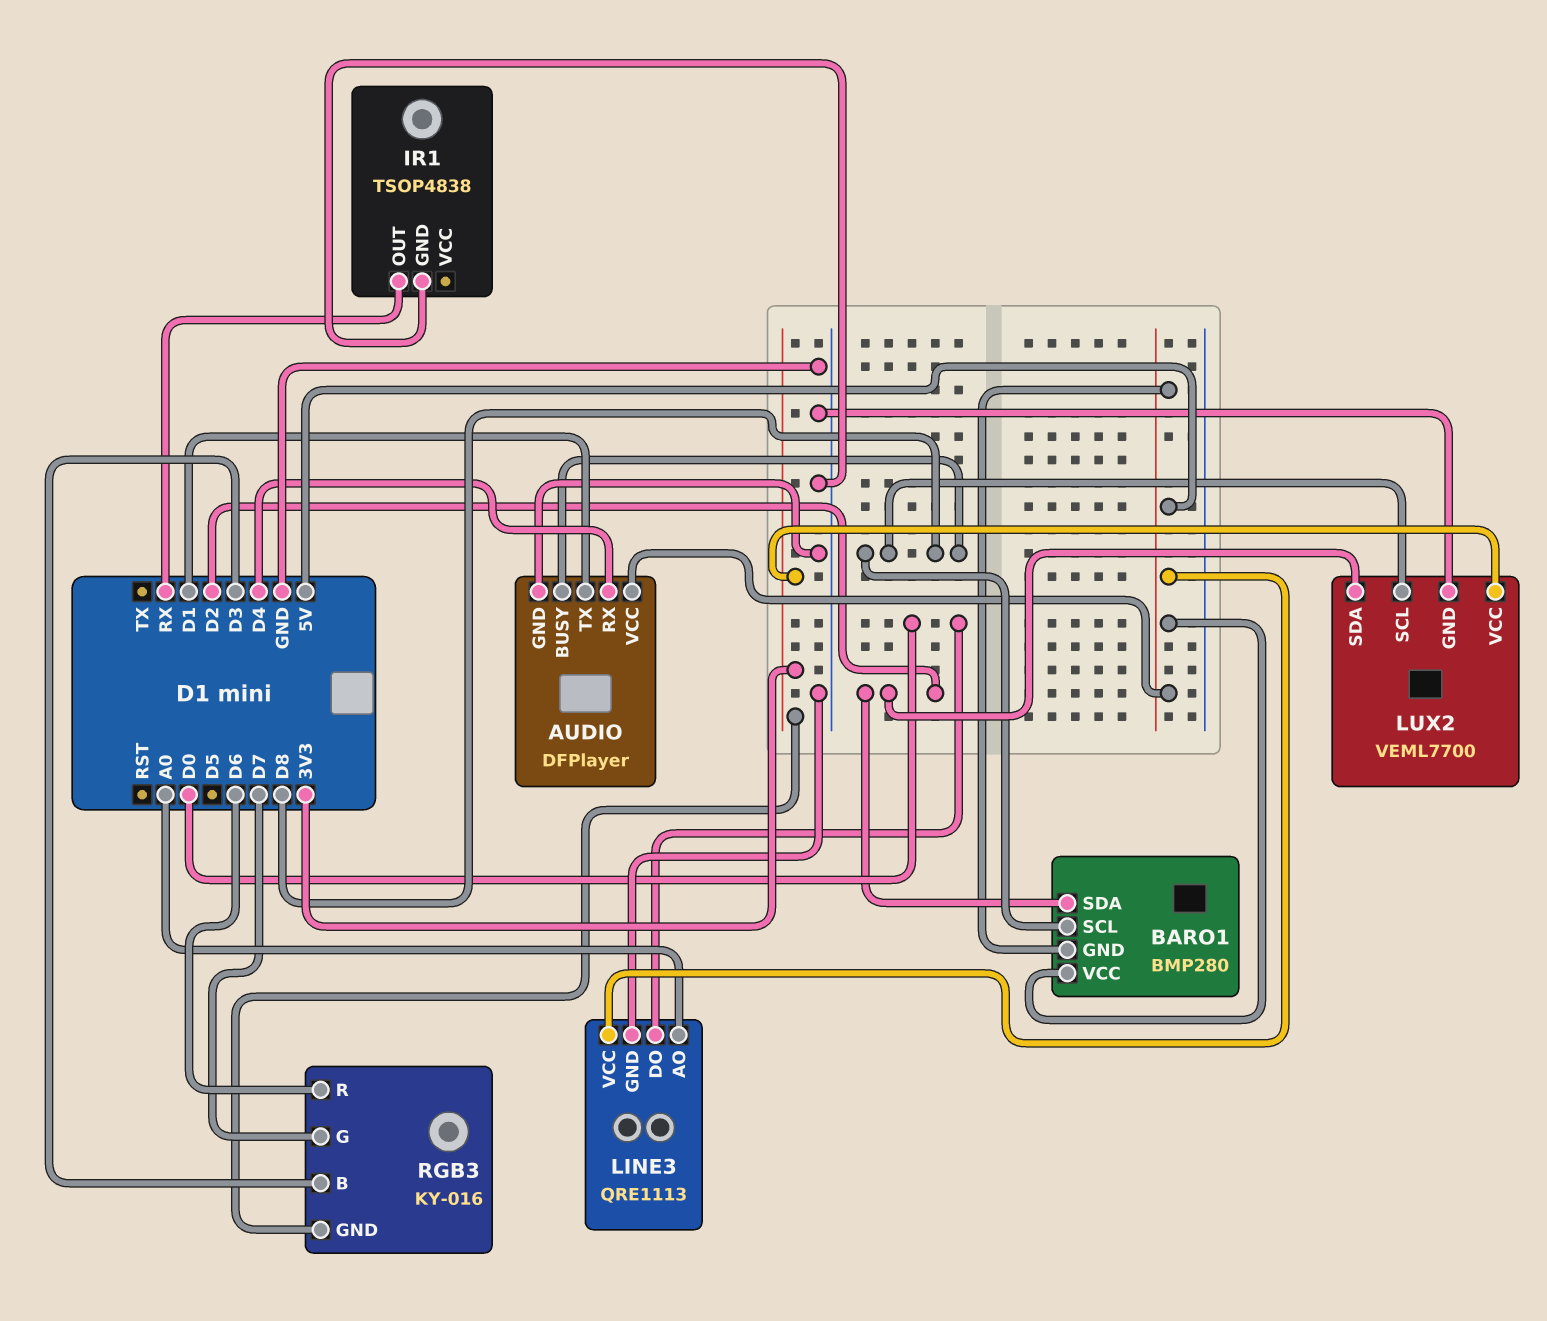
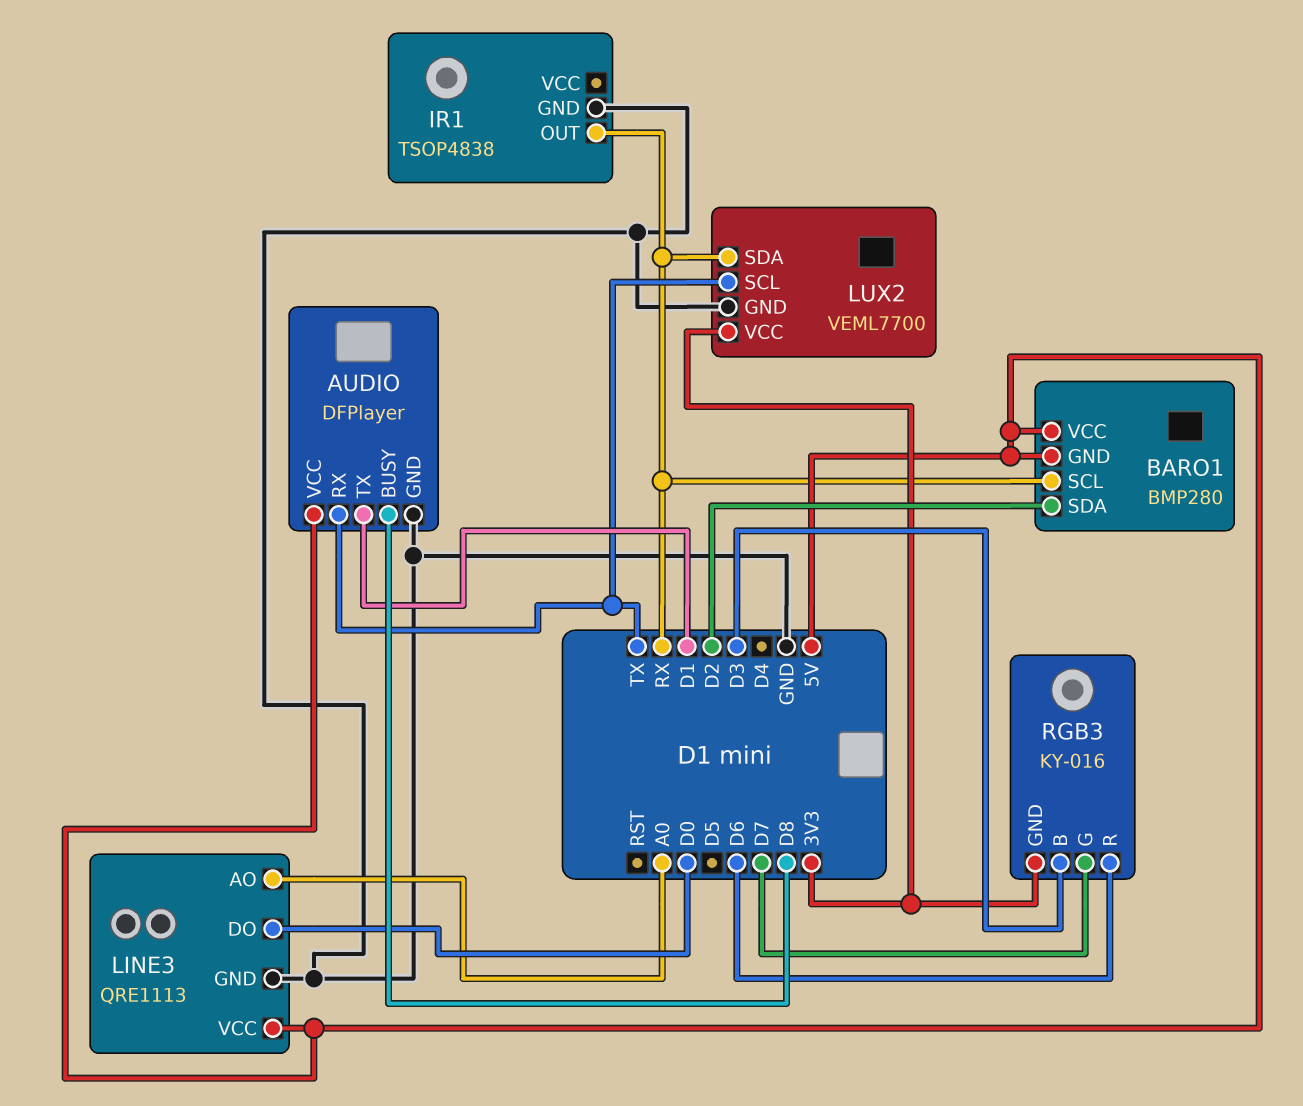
AUDIO pin RX: D4 -> TX
BARO1 pin SCL: D8 -> RX
LUX2 pin SCL: D8 -> TX
LUX2 pin SDA: D2 -> RX

